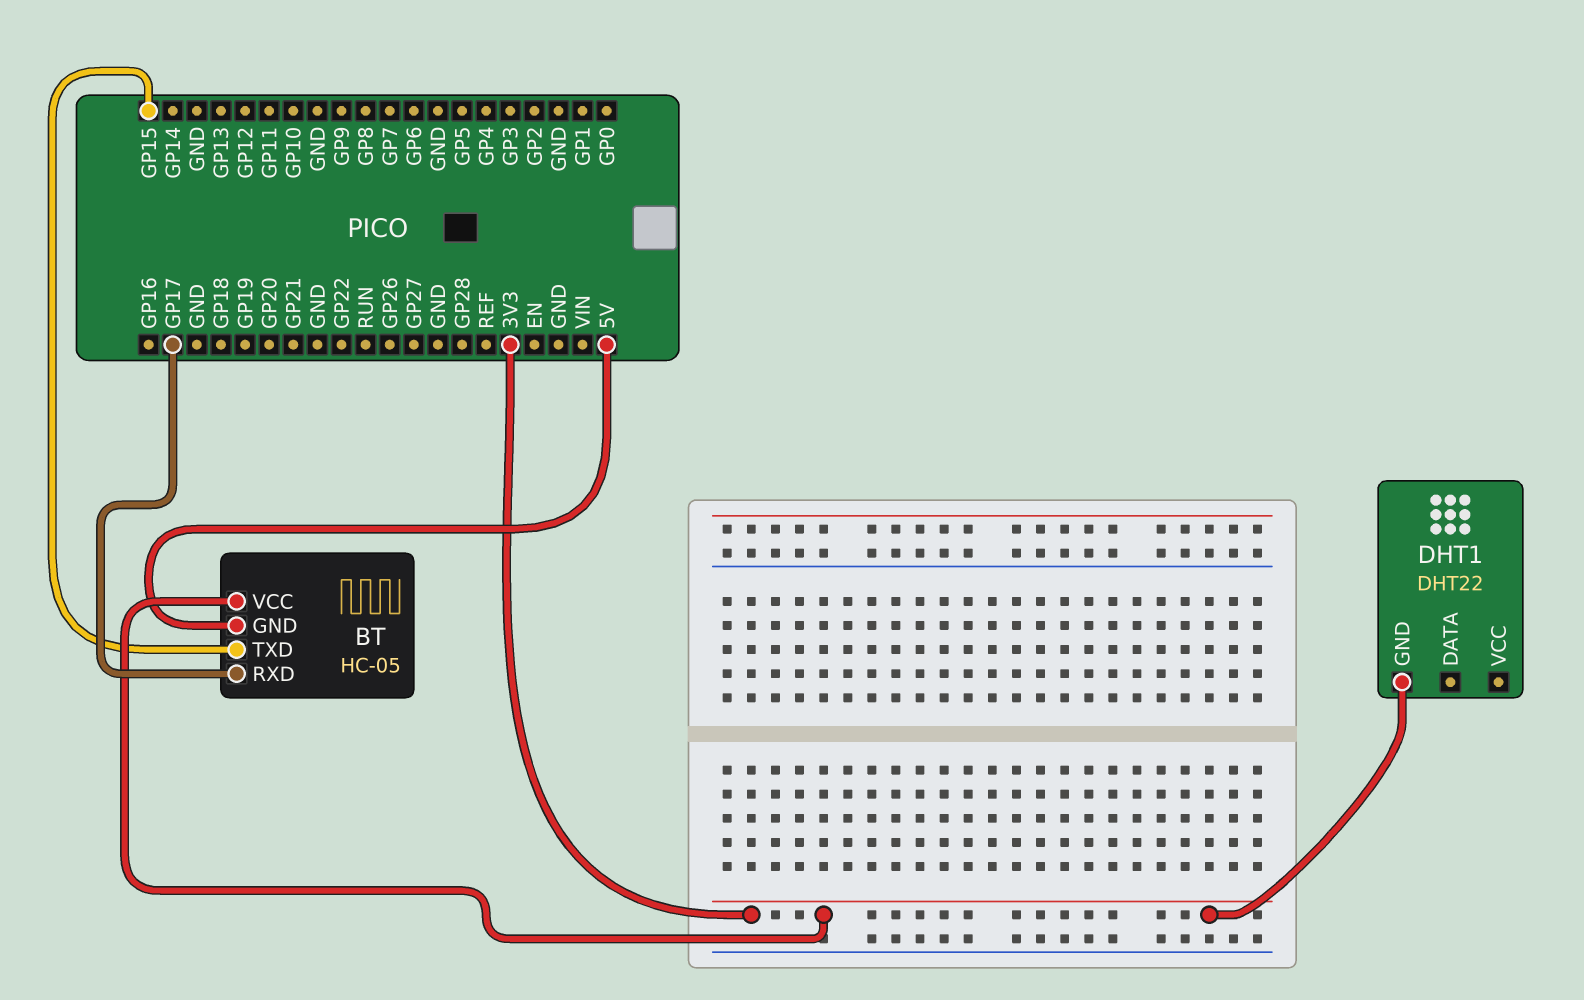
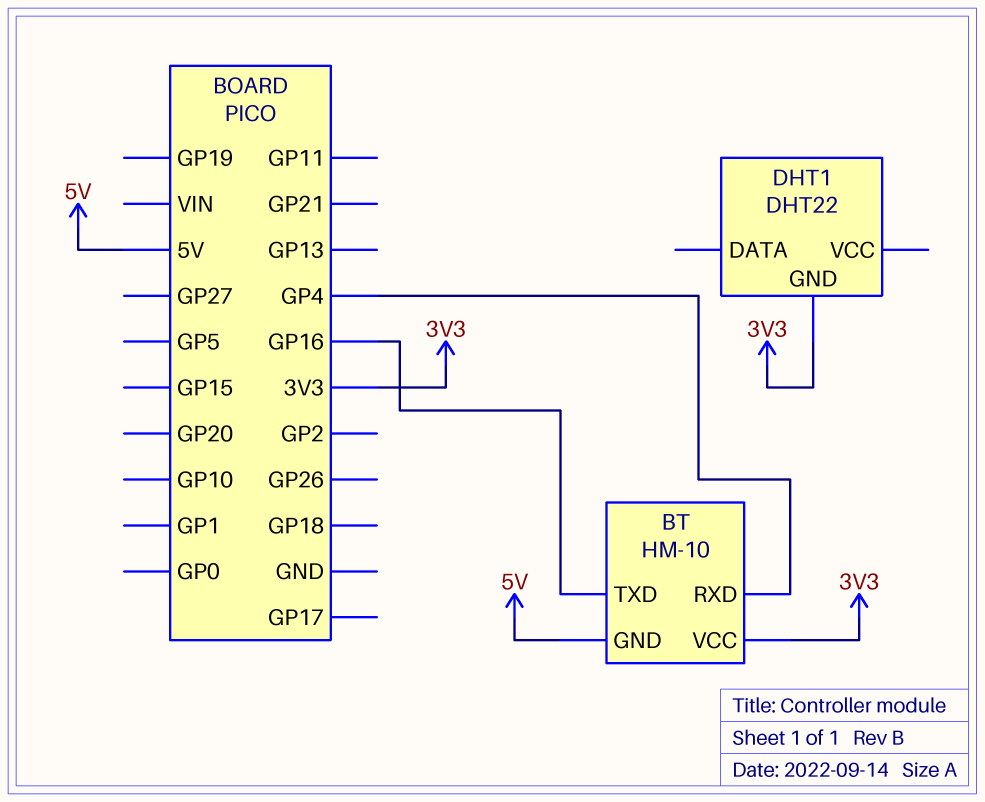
BT: HC-05 -> HM-10
BT pin RXD: GP17 -> GP4
BT pin TXD: GP15 -> GP16

